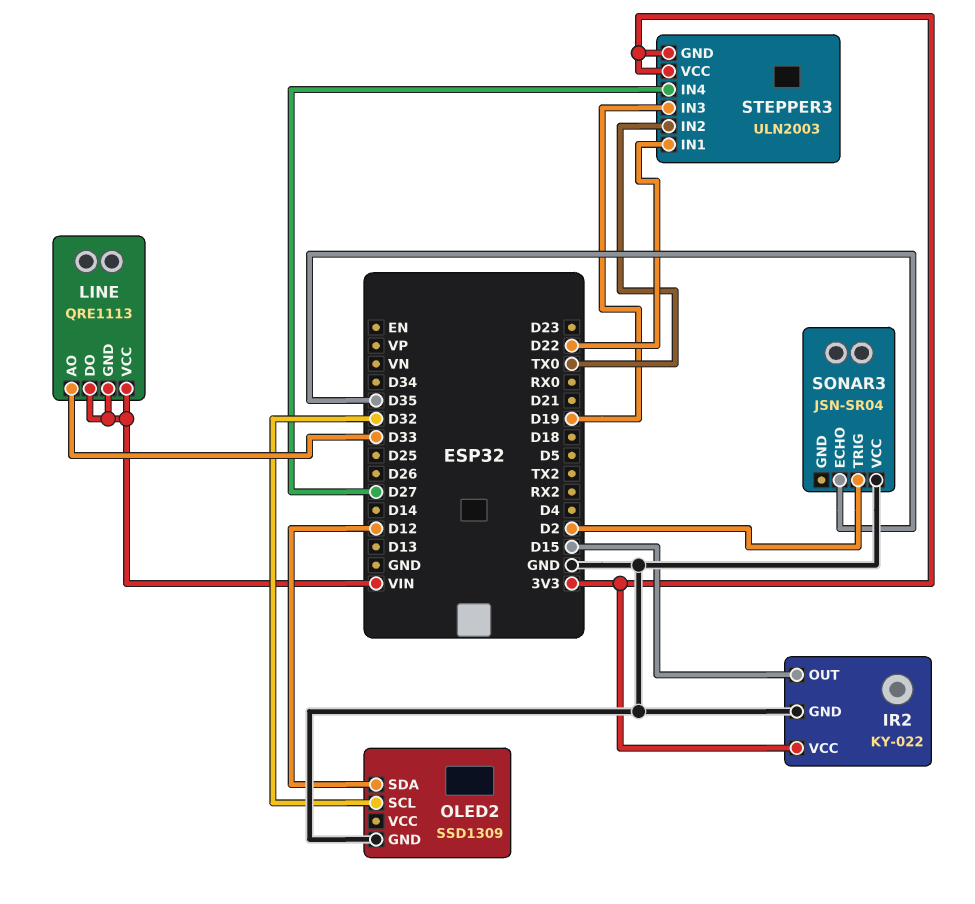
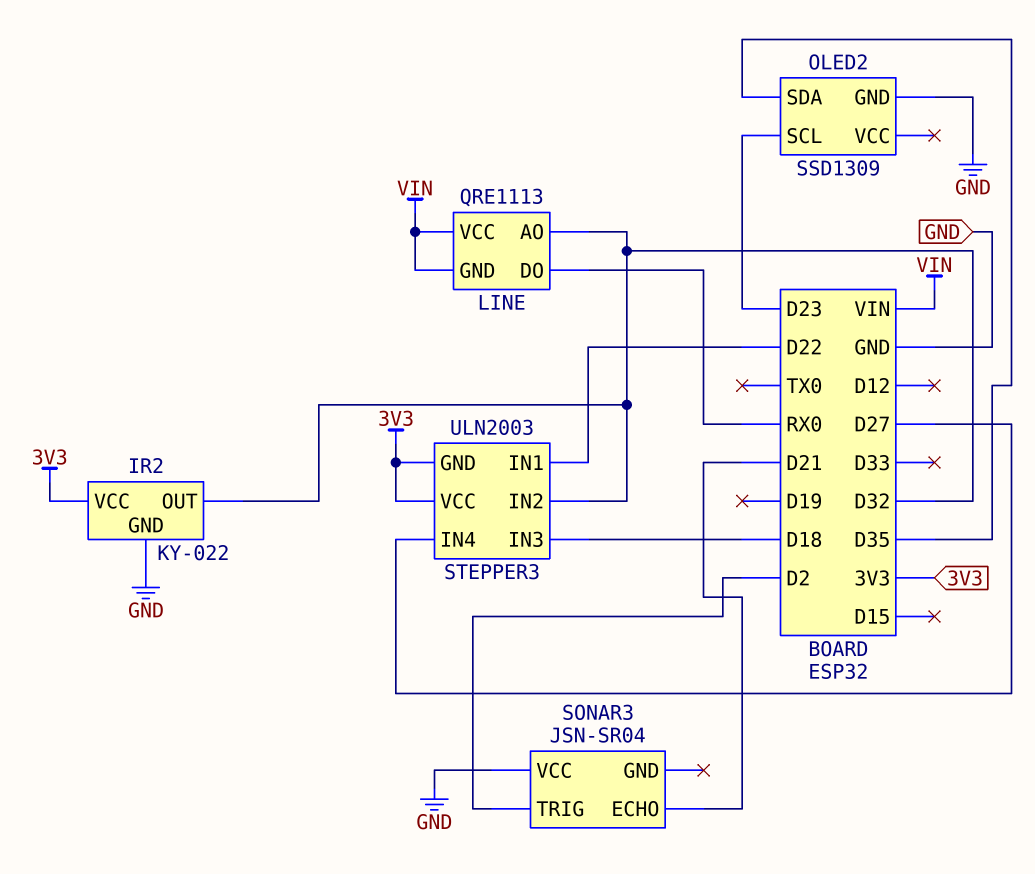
IR2 pin OUT: D15 -> D32
LINE pin AO: D33 -> D32
LINE pin DO: VIN -> RX0
OLED2 pin SCL: D32 -> D23
OLED2 pin SDA: D12 -> D35
SONAR3 pin ECHO: D35 -> D21
STEPPER3 pin IN2: TX0 -> D32
STEPPER3 pin IN3: D19 -> D18

